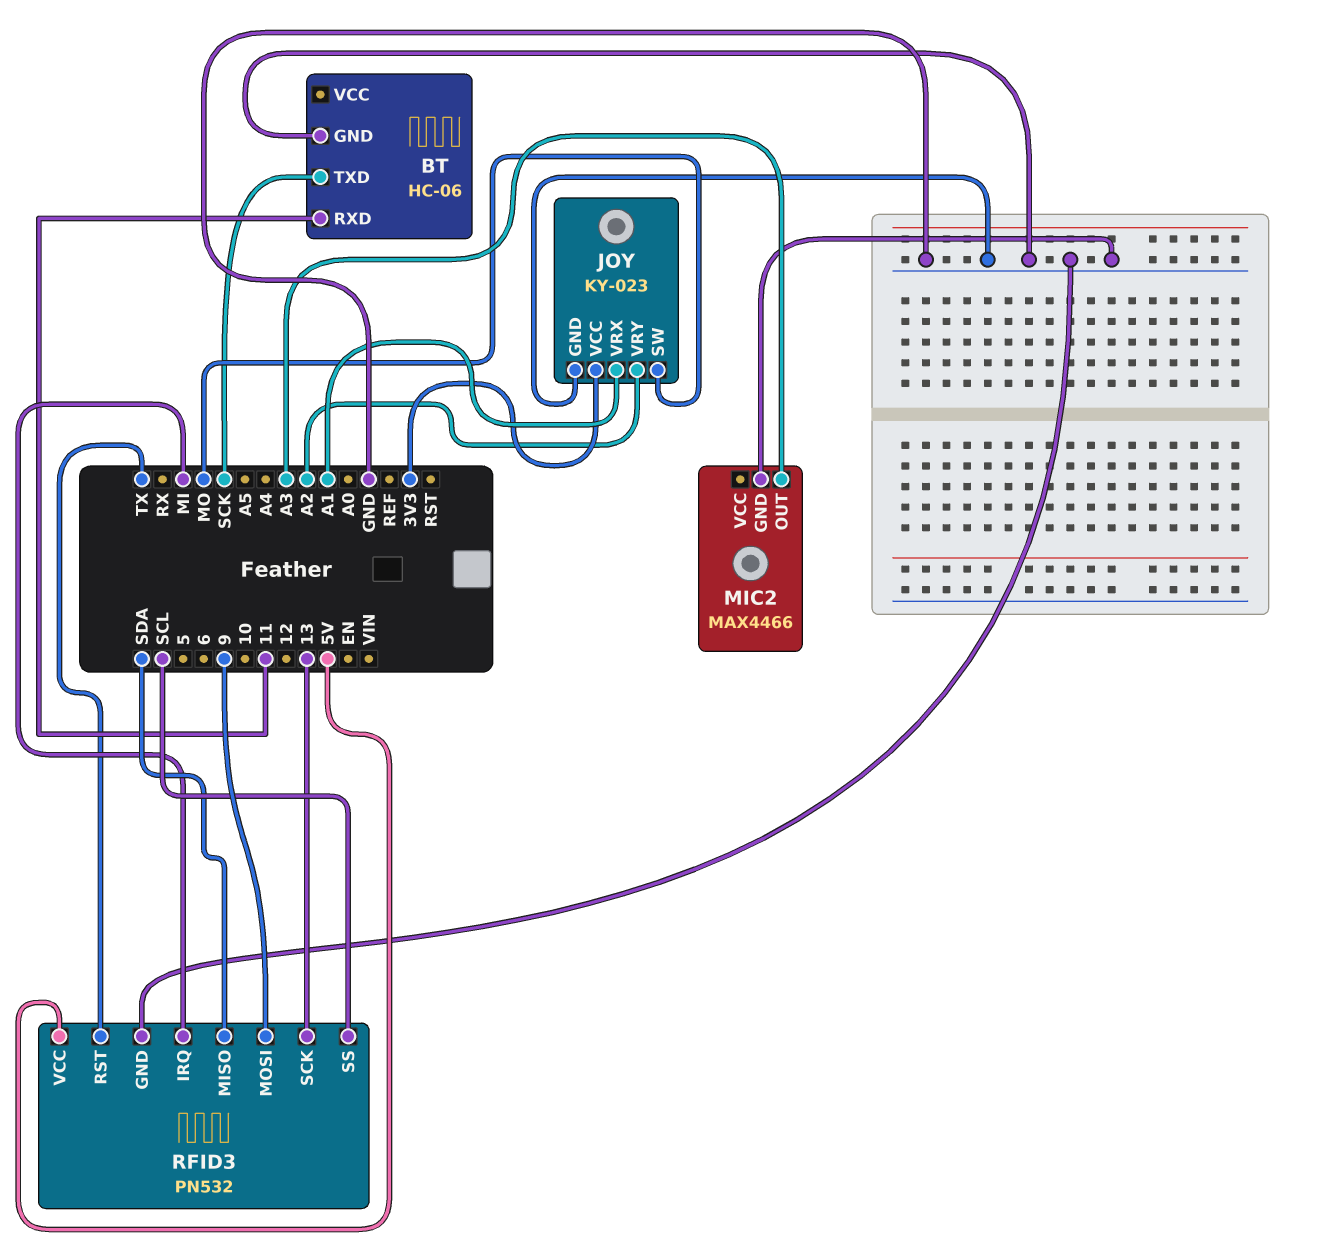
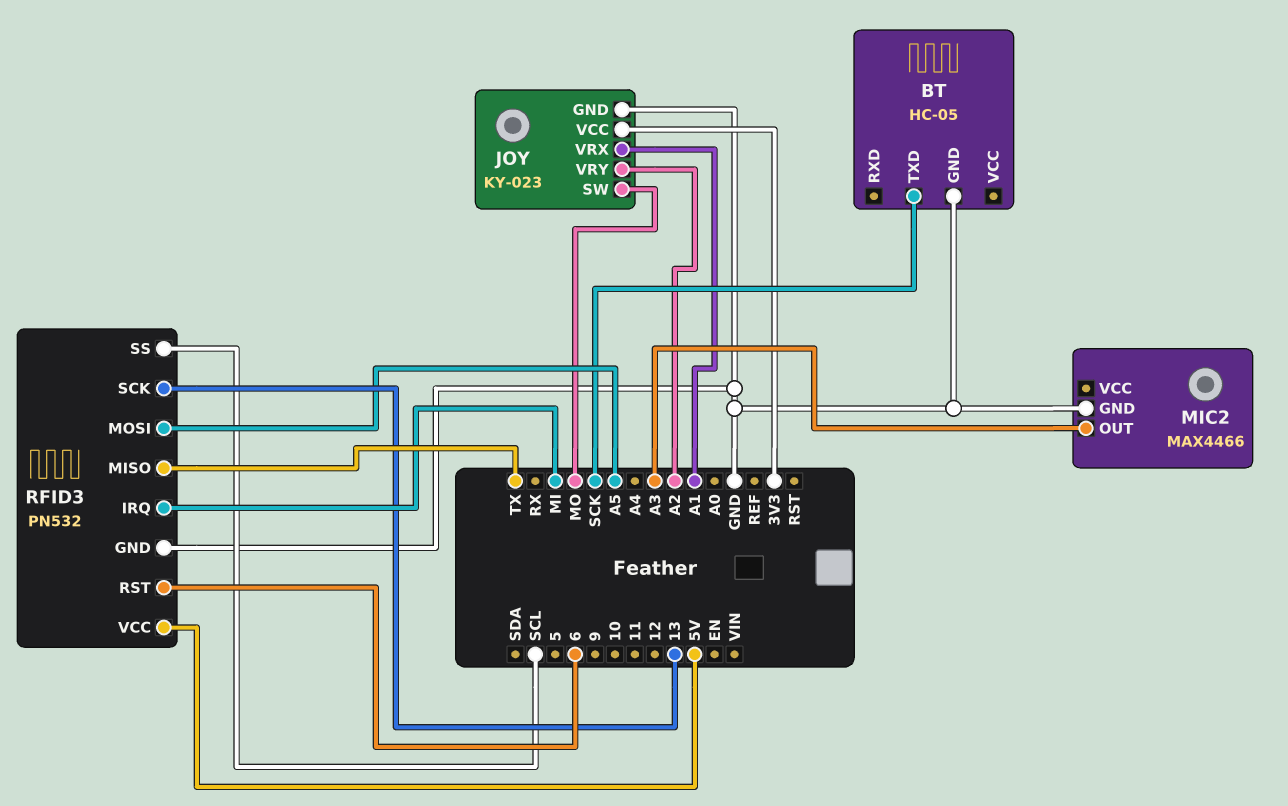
BT: HC-06 -> HC-05
BT pin RXD: 11 -> none
RFID3 pin MISO: SDA -> TX
RFID3 pin MOSI: 9 -> A5
RFID3 pin RST: TX -> 6

